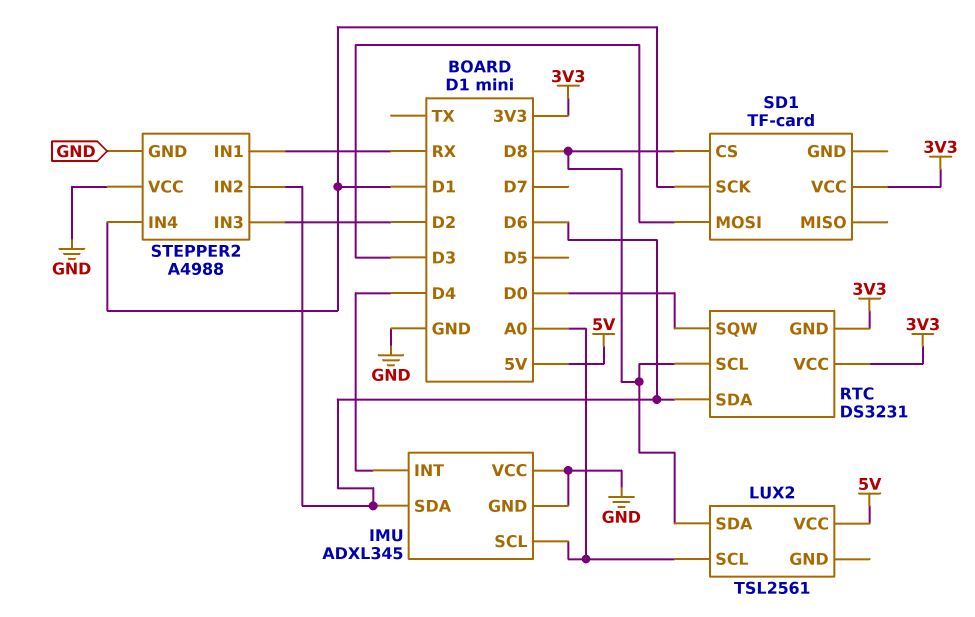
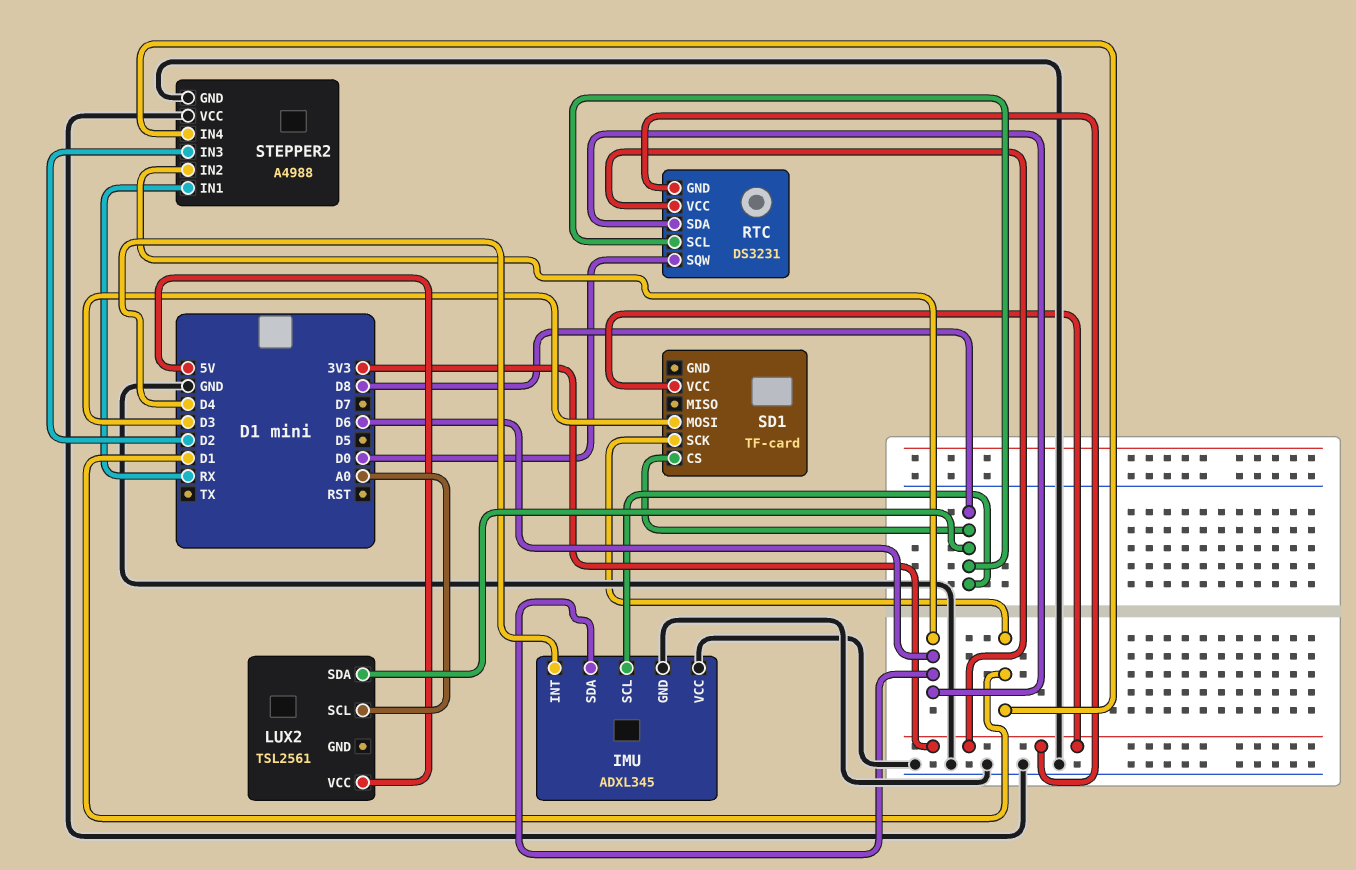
IMU pin SCL: A0 -> D8

